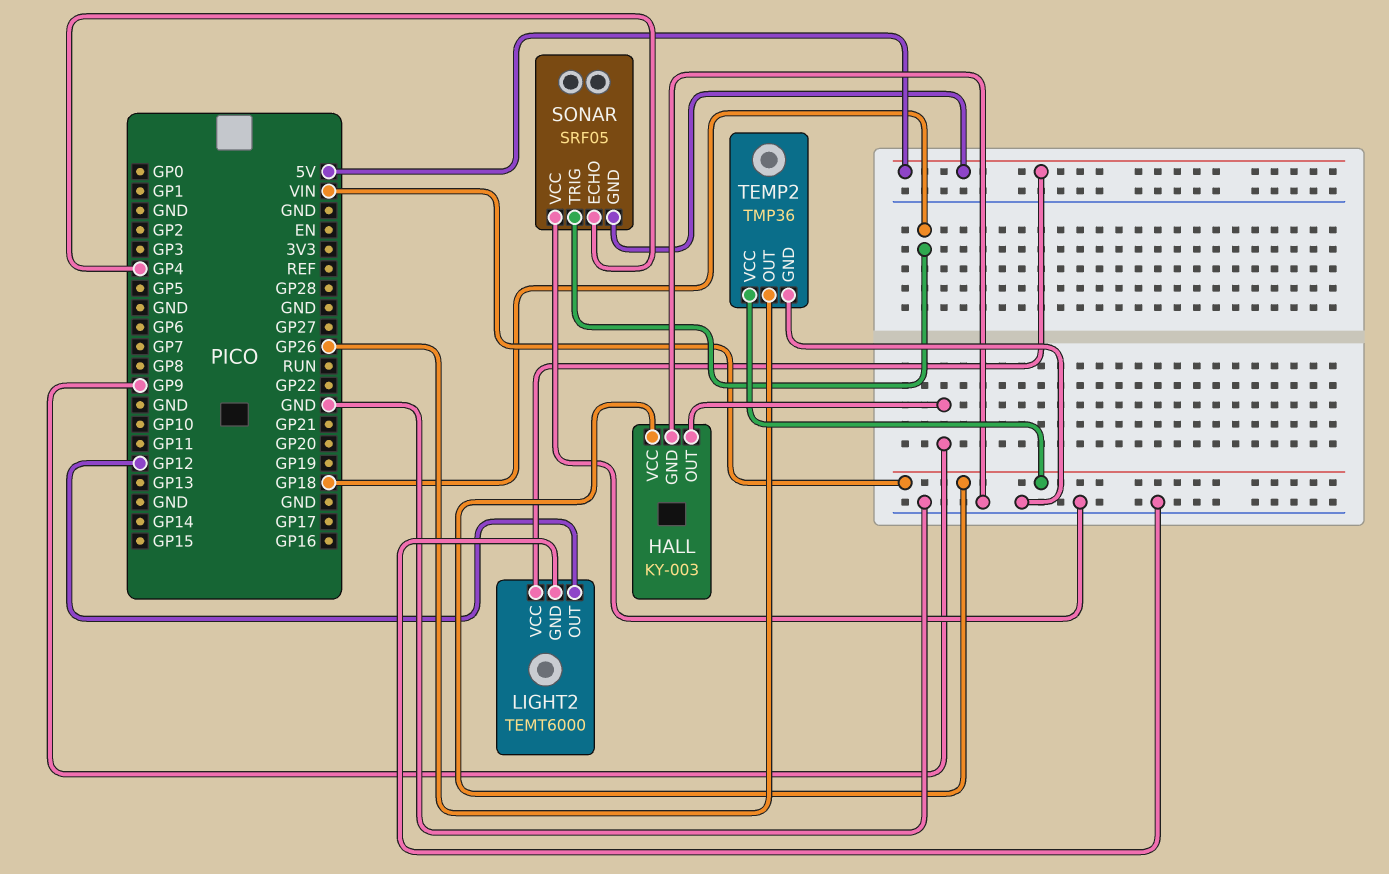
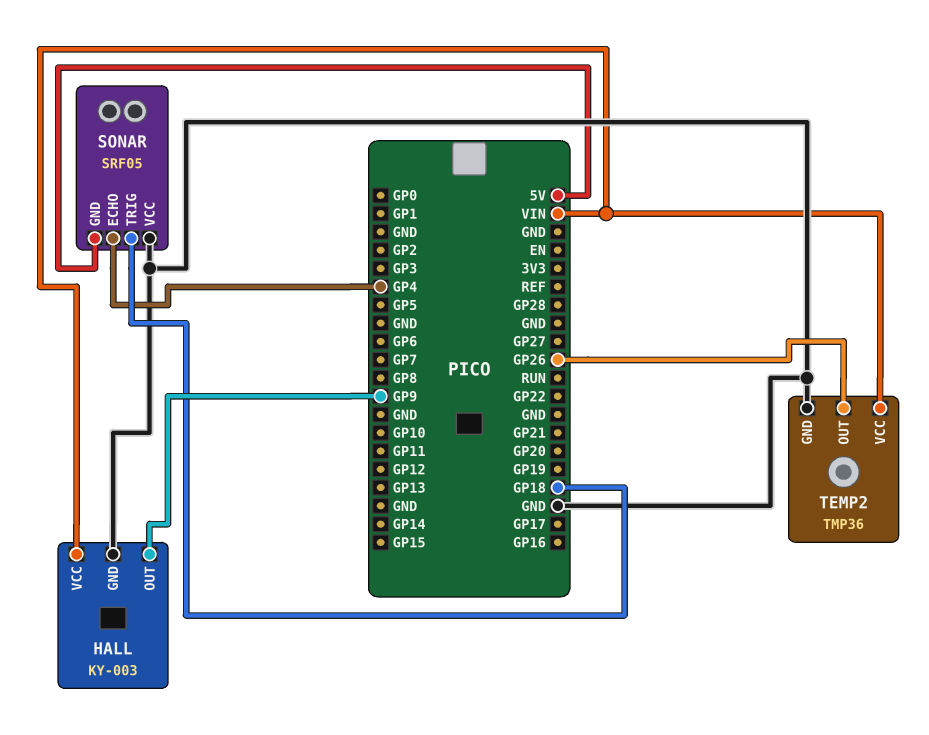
LIGHT2: TEMT6000 -> none
LIGHT2 pin GND: GND -> none
LIGHT2 pin OUT: GP12 -> none
LIGHT2 pin VCC: 5V -> none

